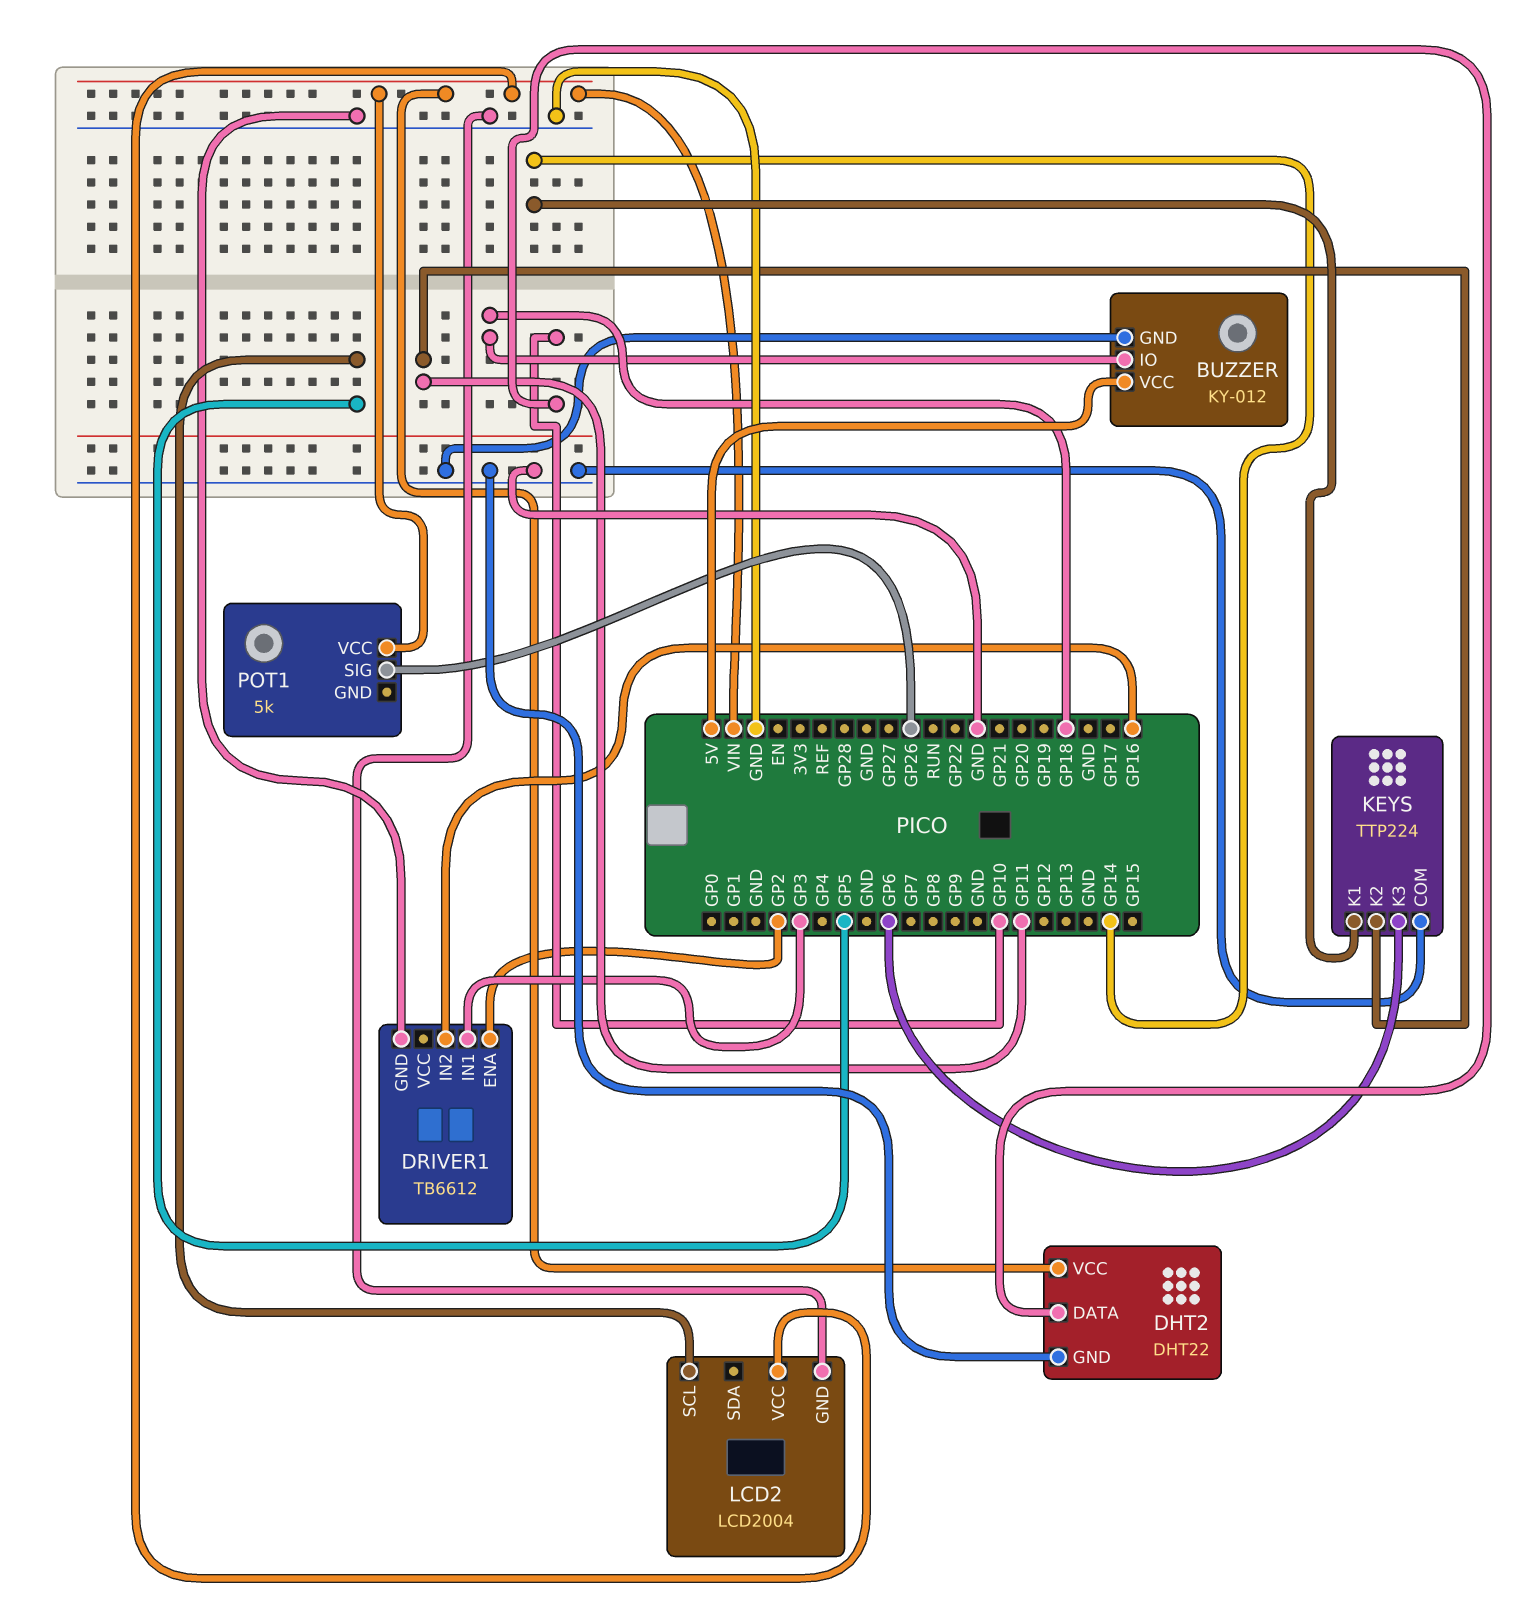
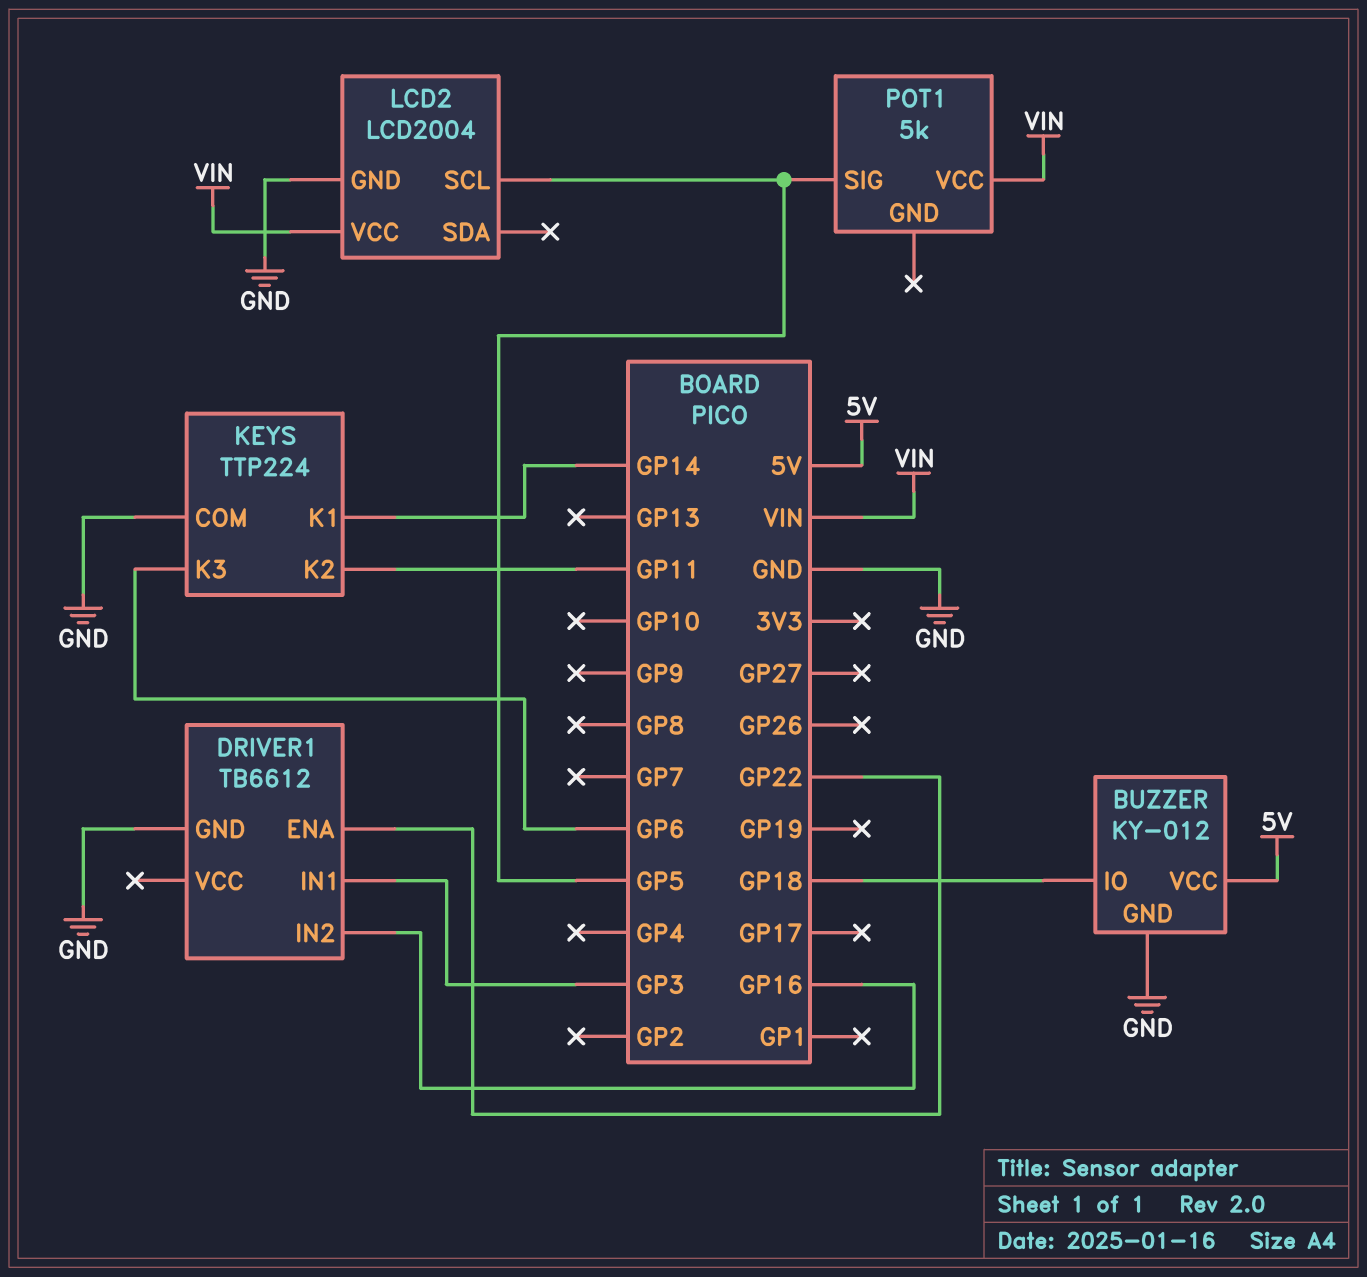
DHT2: DHT22 -> none
DHT2 pin DATA: GP10 -> none
DHT2 pin GND: GND -> none
DHT2 pin VCC: VIN -> none
DRIVER1 pin ENA: GP2 -> GP22
POT1 pin SIG: GP26 -> GP5

